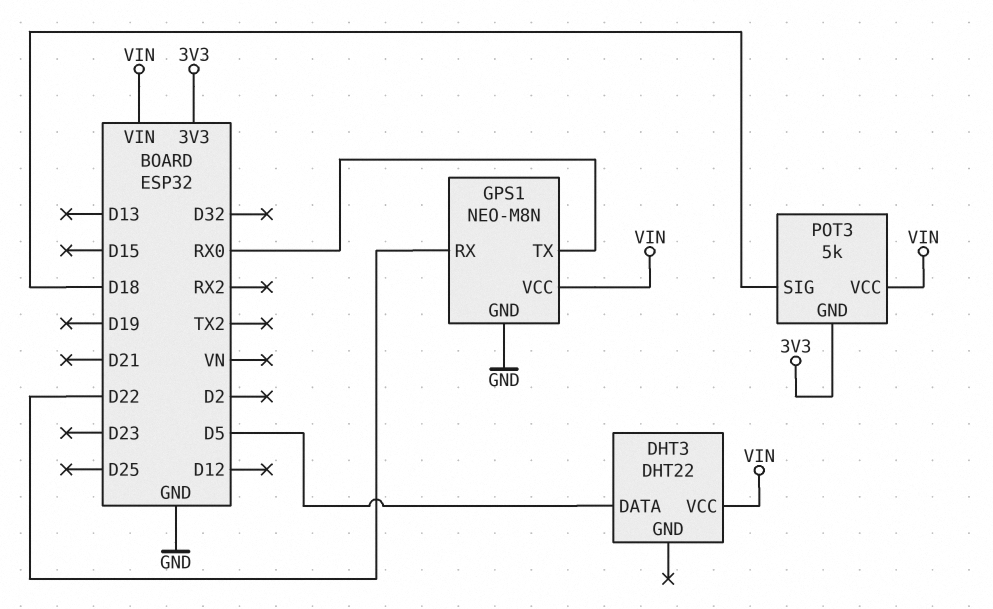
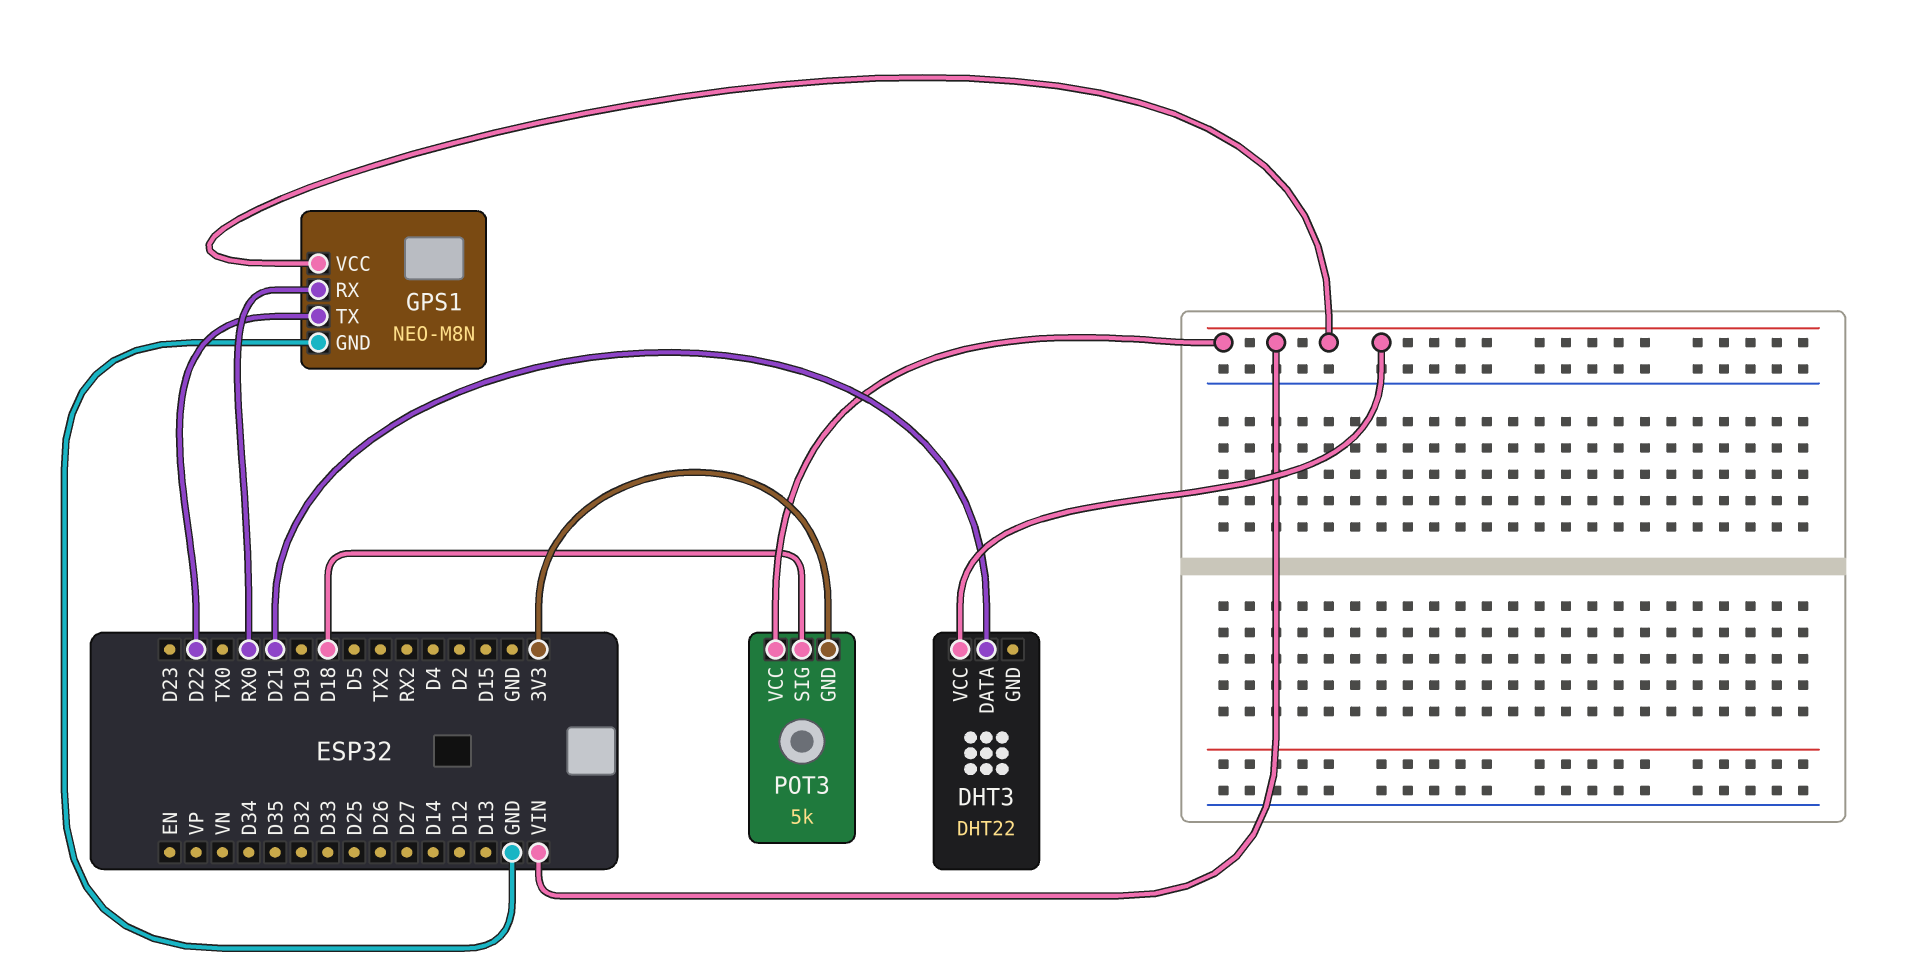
DHT3 pin DATA: D5 -> D21
GPS1 pin RX: D22 -> RX0
GPS1 pin TX: RX0 -> D22

